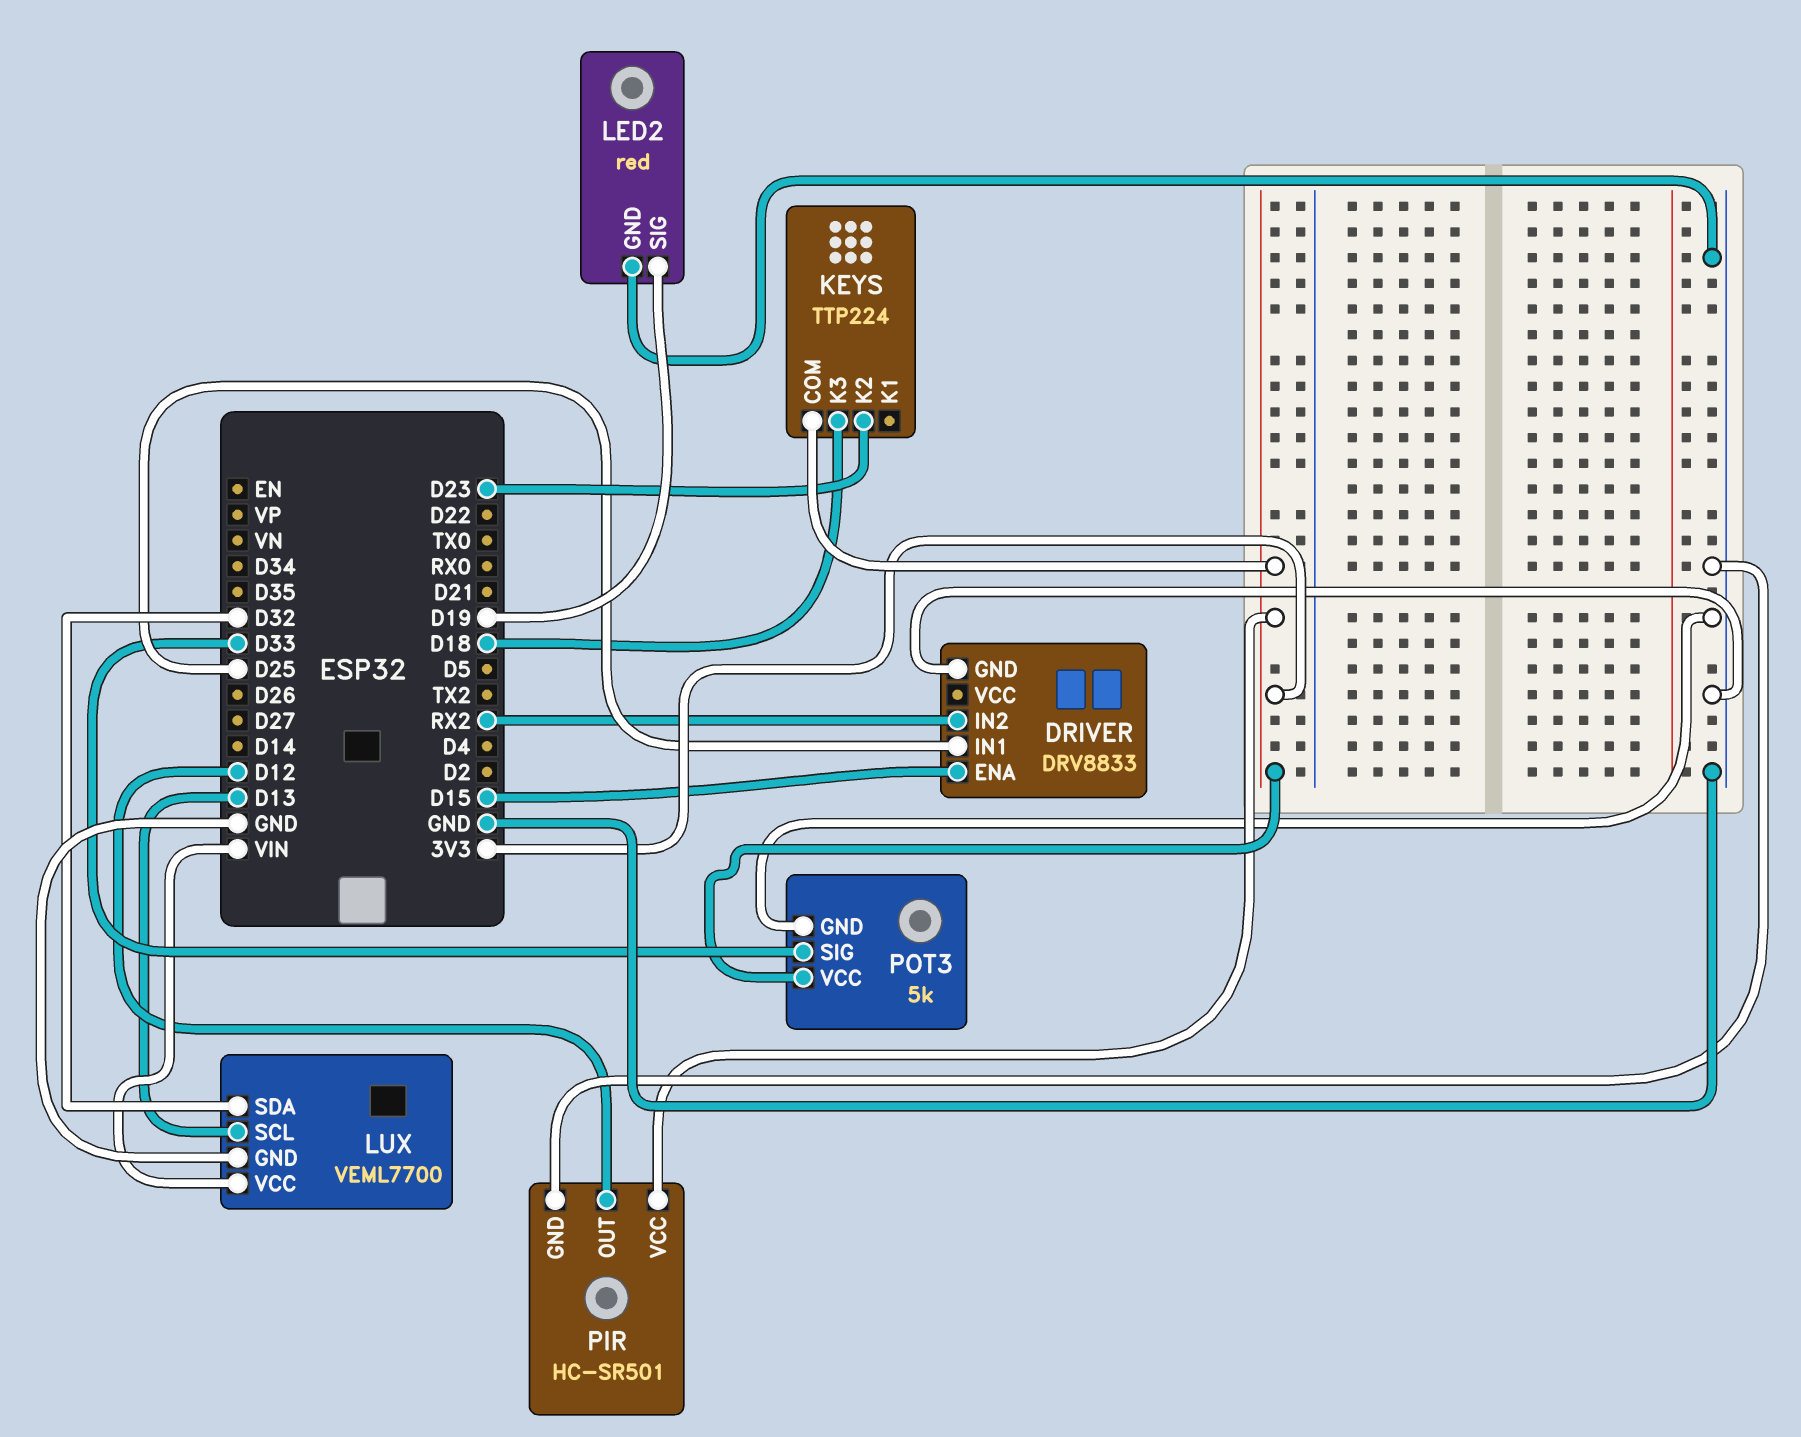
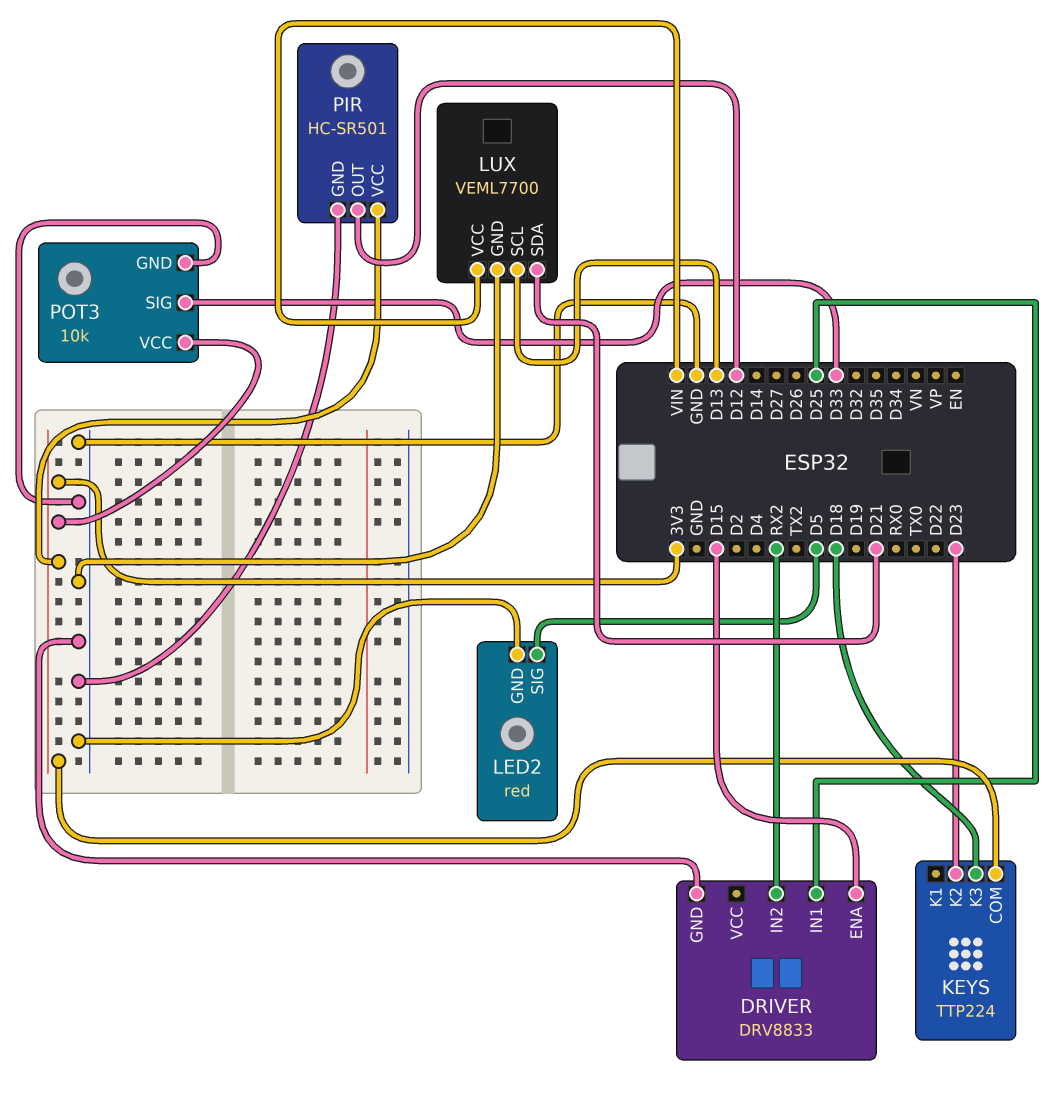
LED2 pin SIG: D19 -> D5
LUX pin SDA: D32 -> D21
POT3: 5k -> 10k

